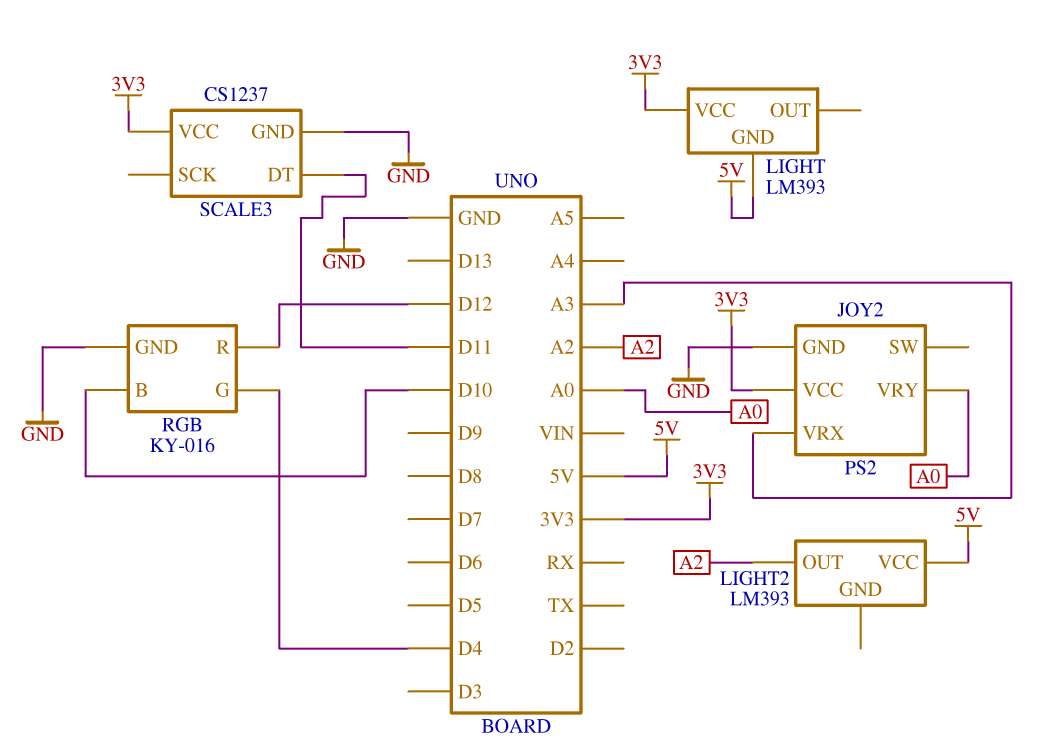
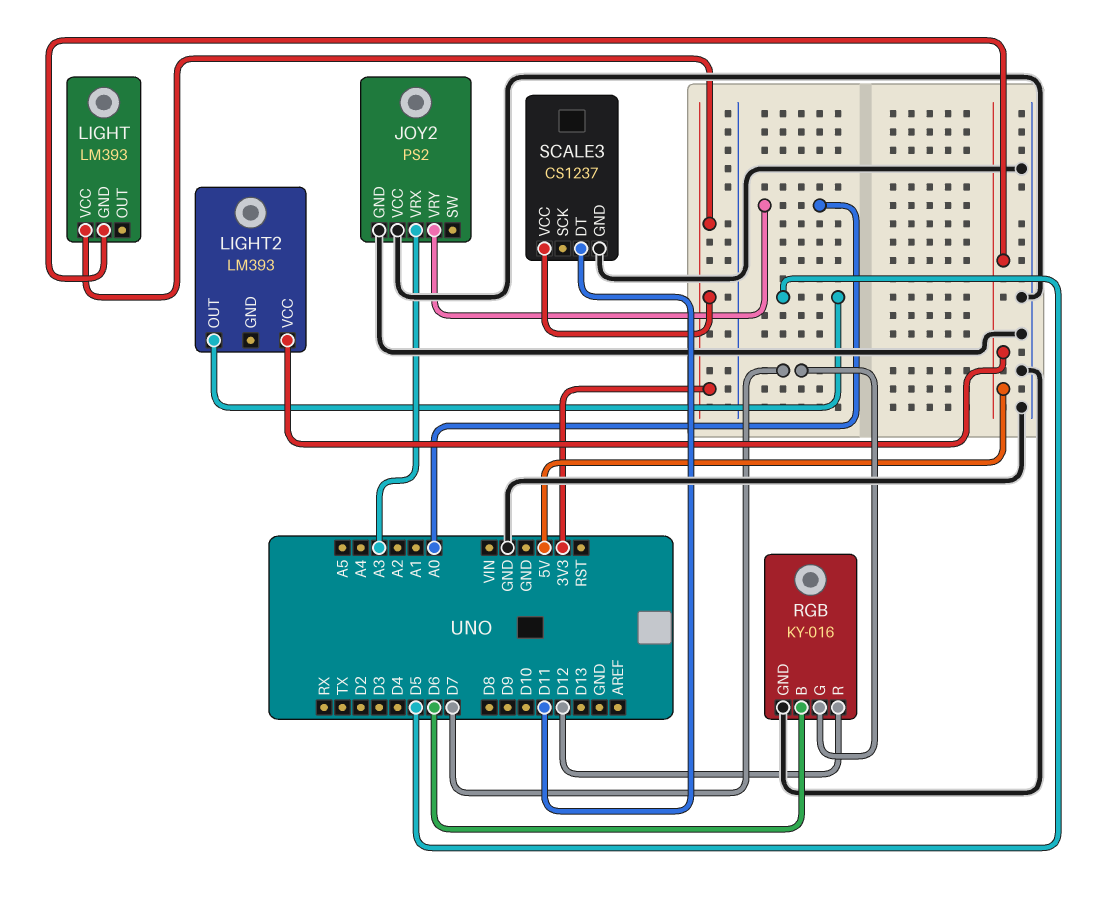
JOY2 pin VCC: 3V3 -> GND
LIGHT2 pin OUT: A2 -> D5
RGB pin B: D10 -> D6
RGB pin G: D4 -> D7

